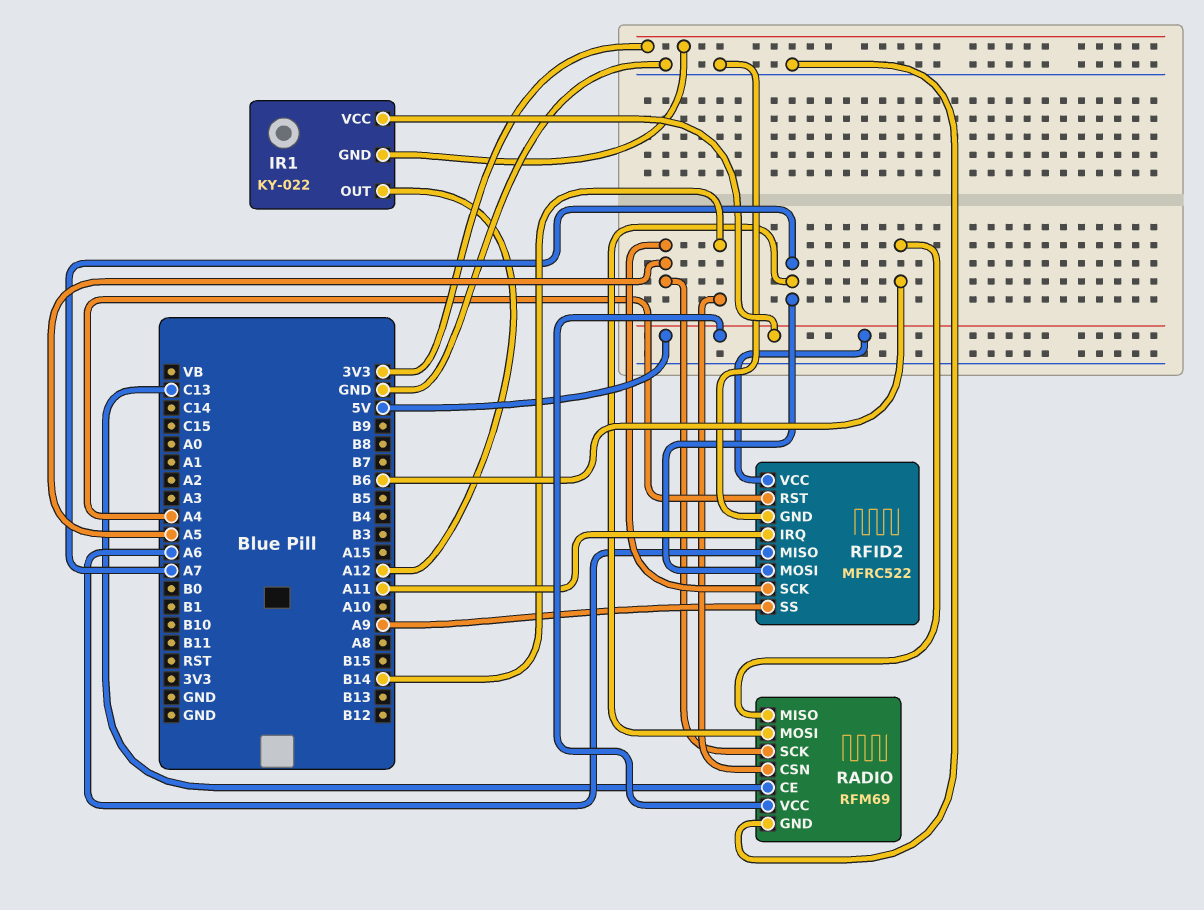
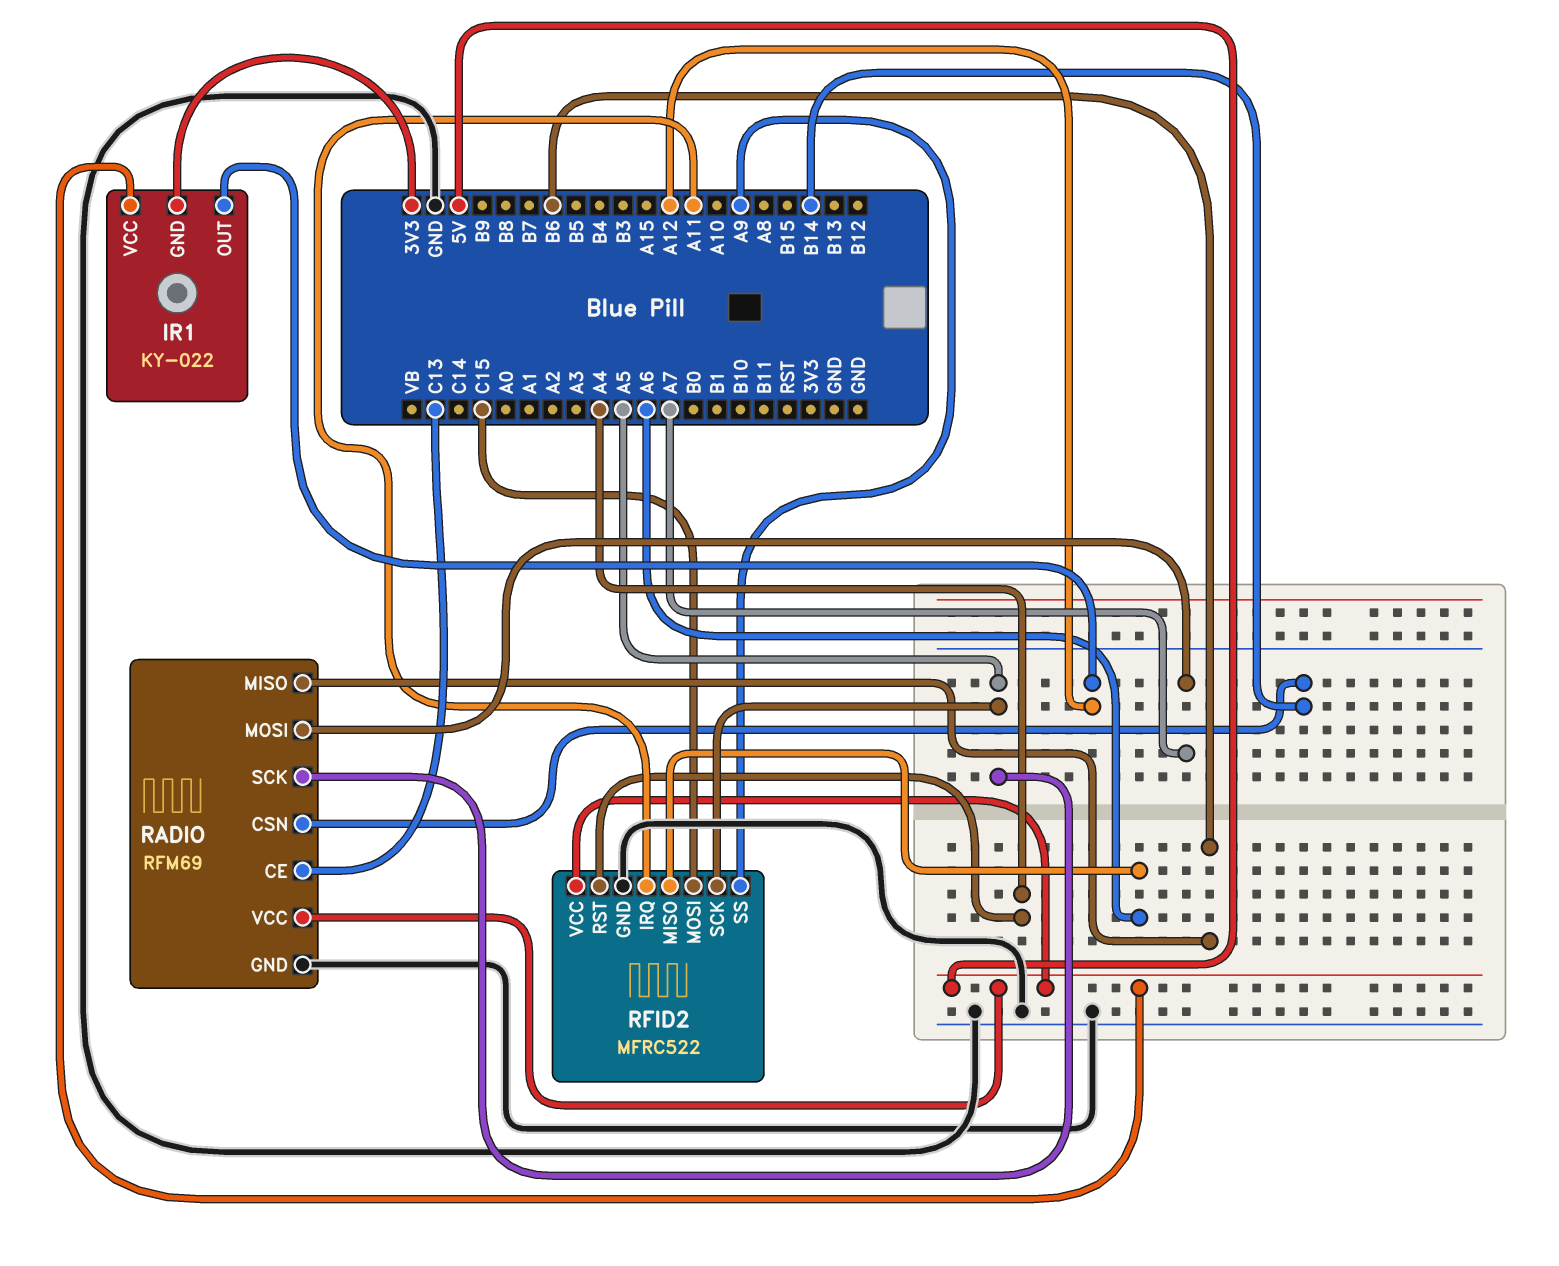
RFID2 pin MOSI: A7 -> C15

